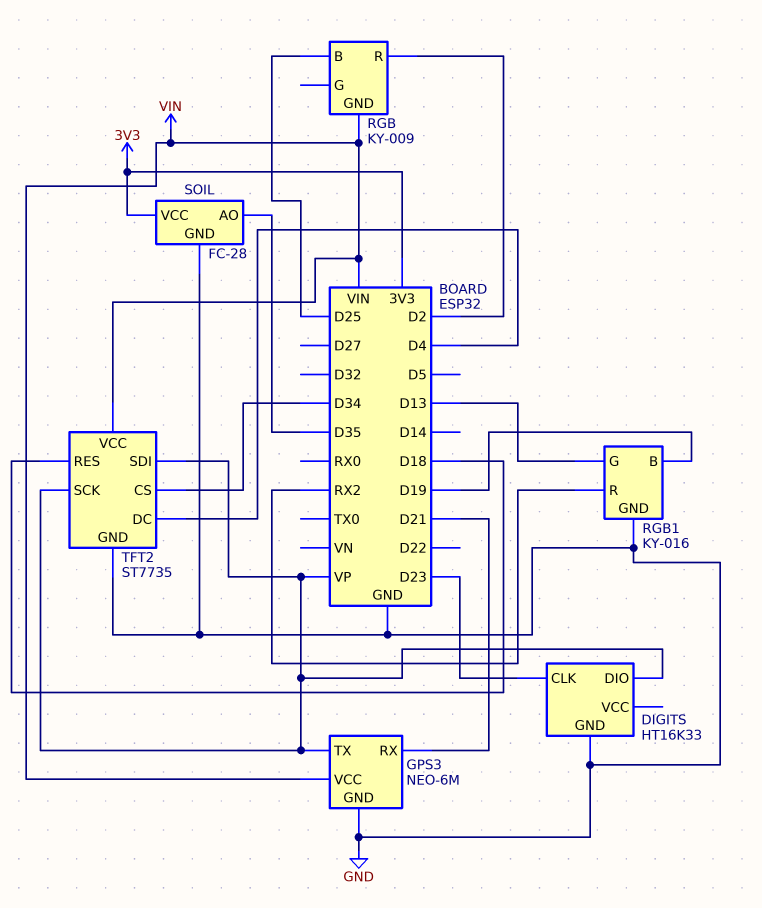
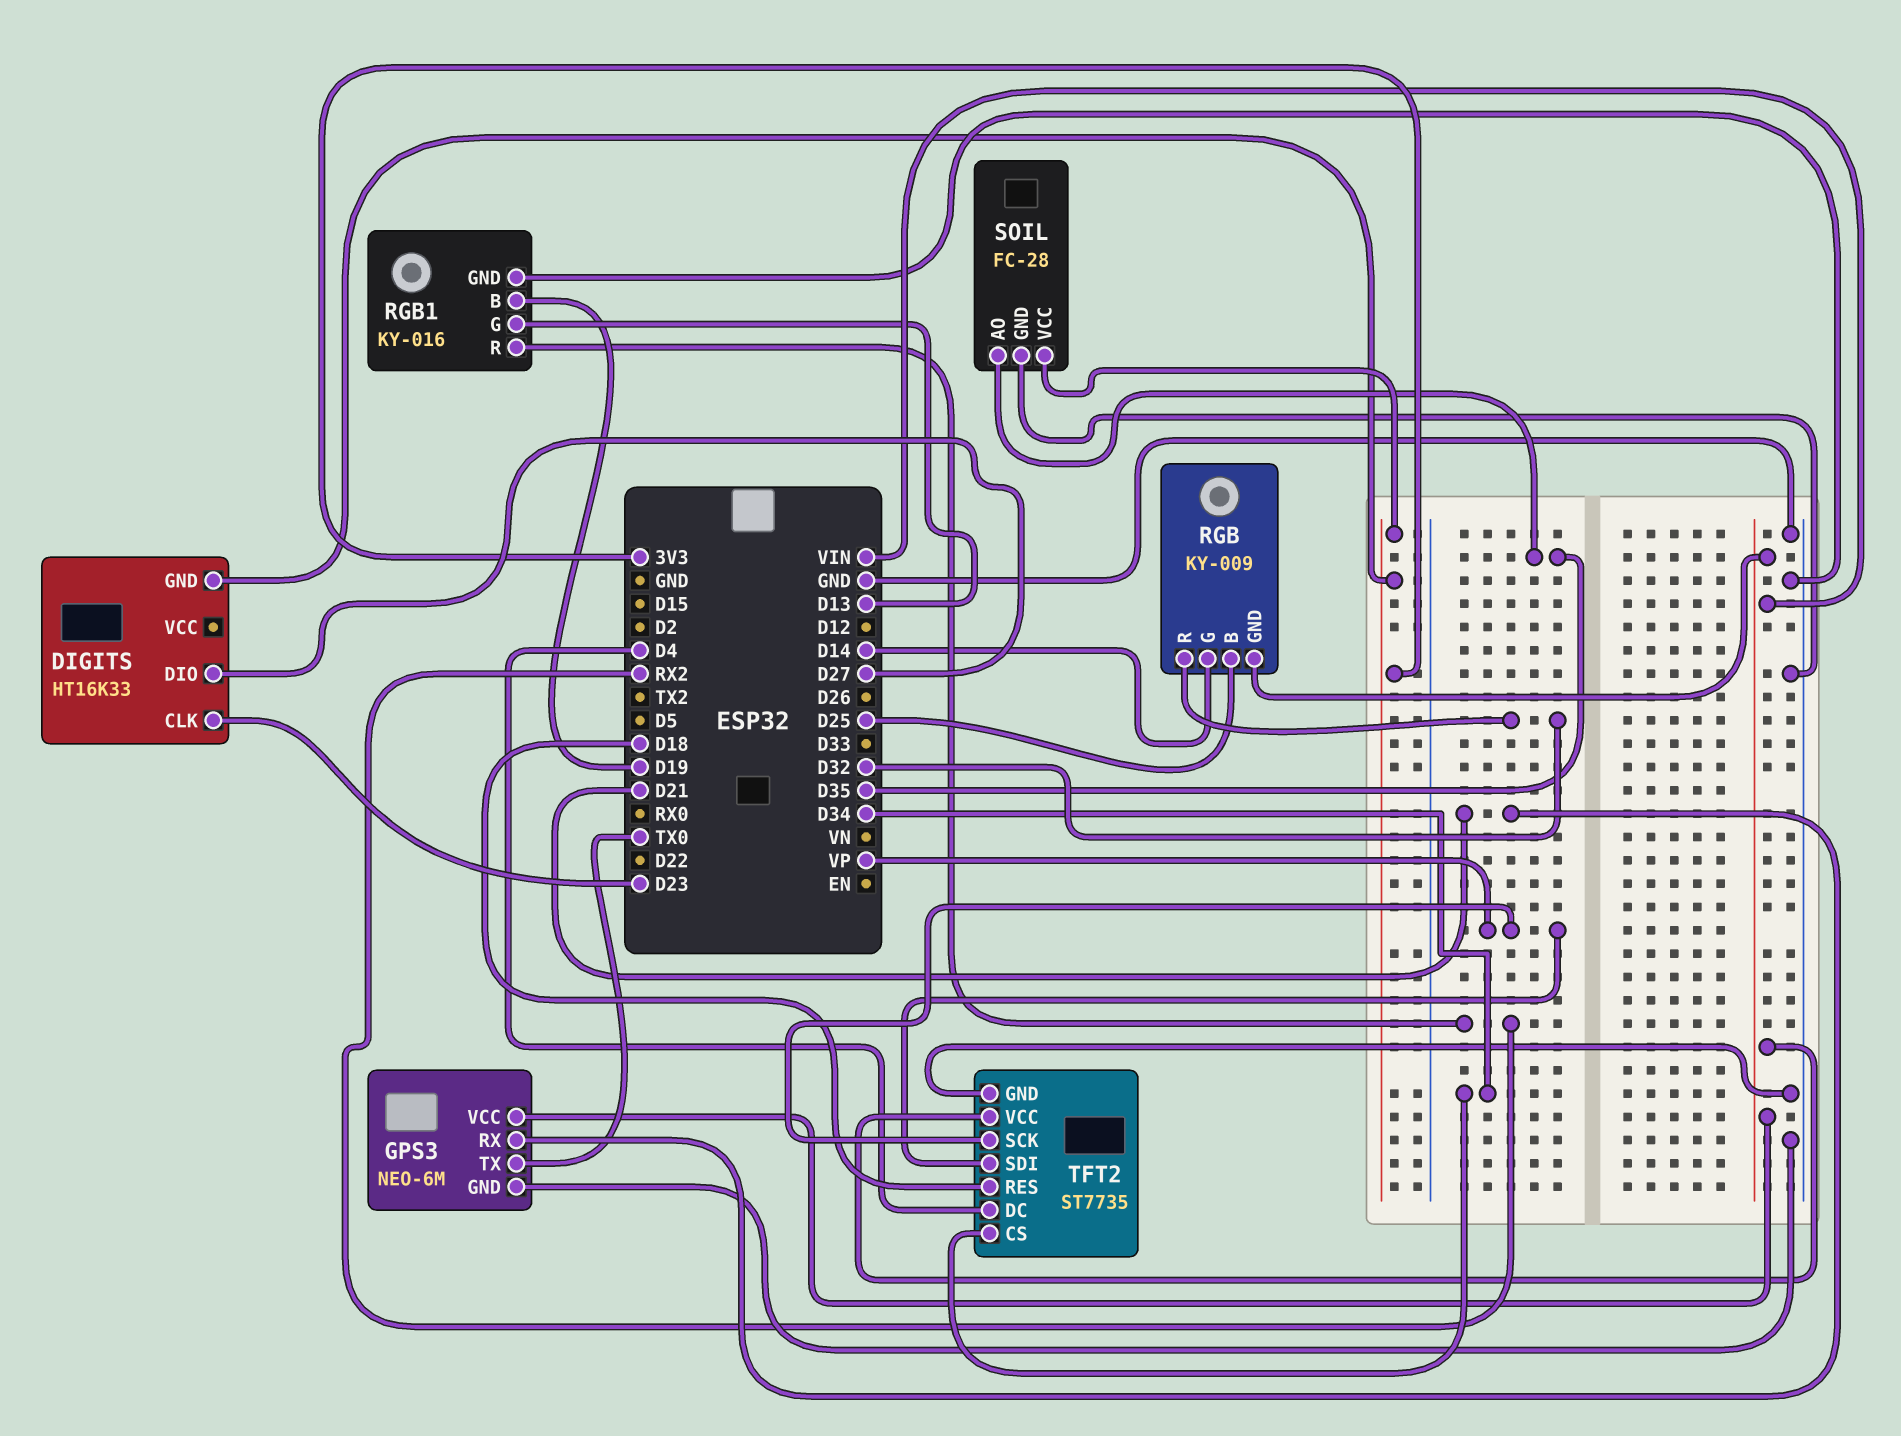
DIGITS pin DIO: VP -> D27
DIGITS pin GND: GND -> 3V3
GPS3 pin TX: VP -> TX0
RGB pin G: none -> D14
RGB pin R: D2 -> D32

